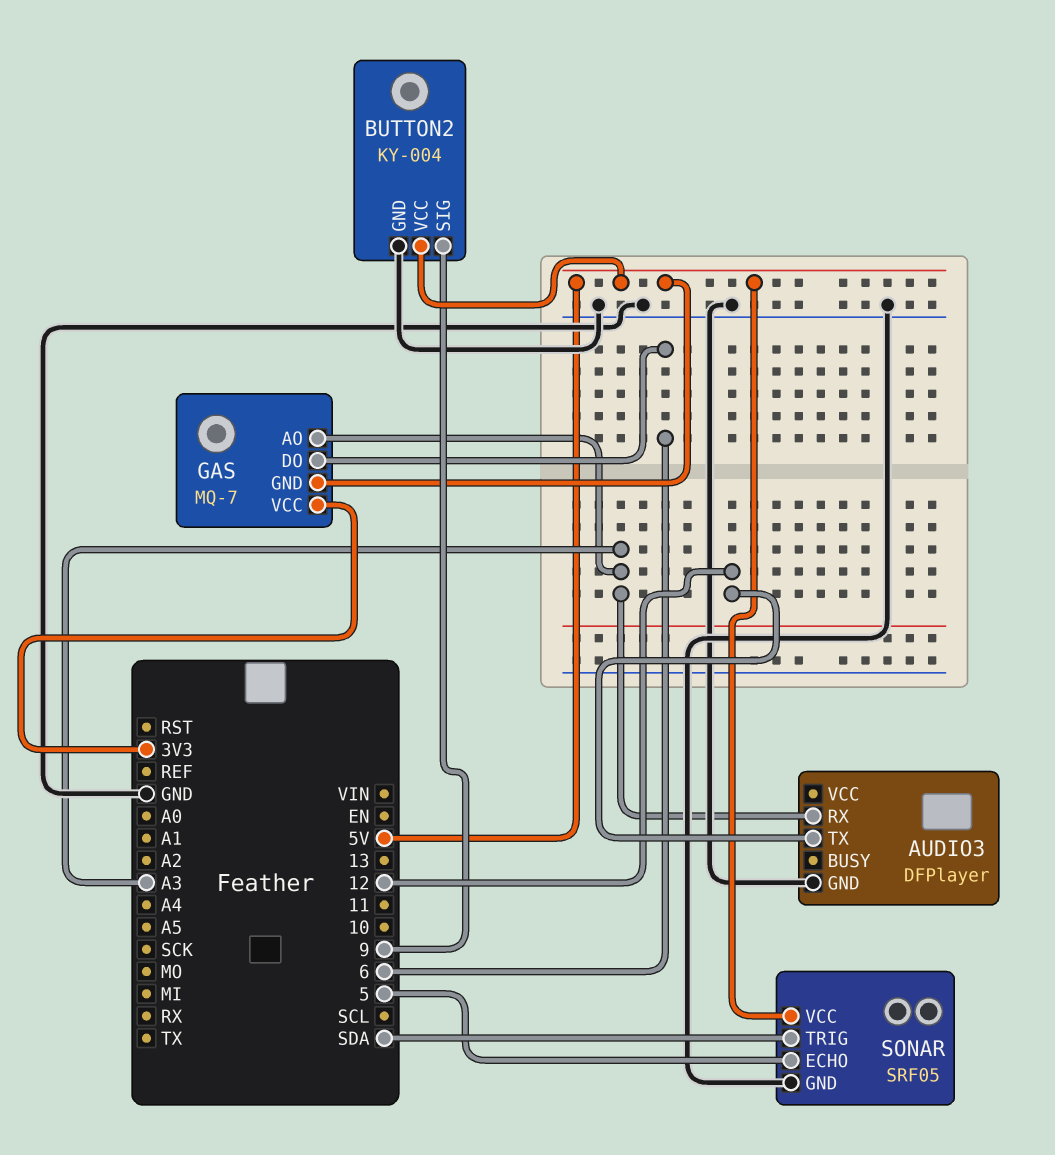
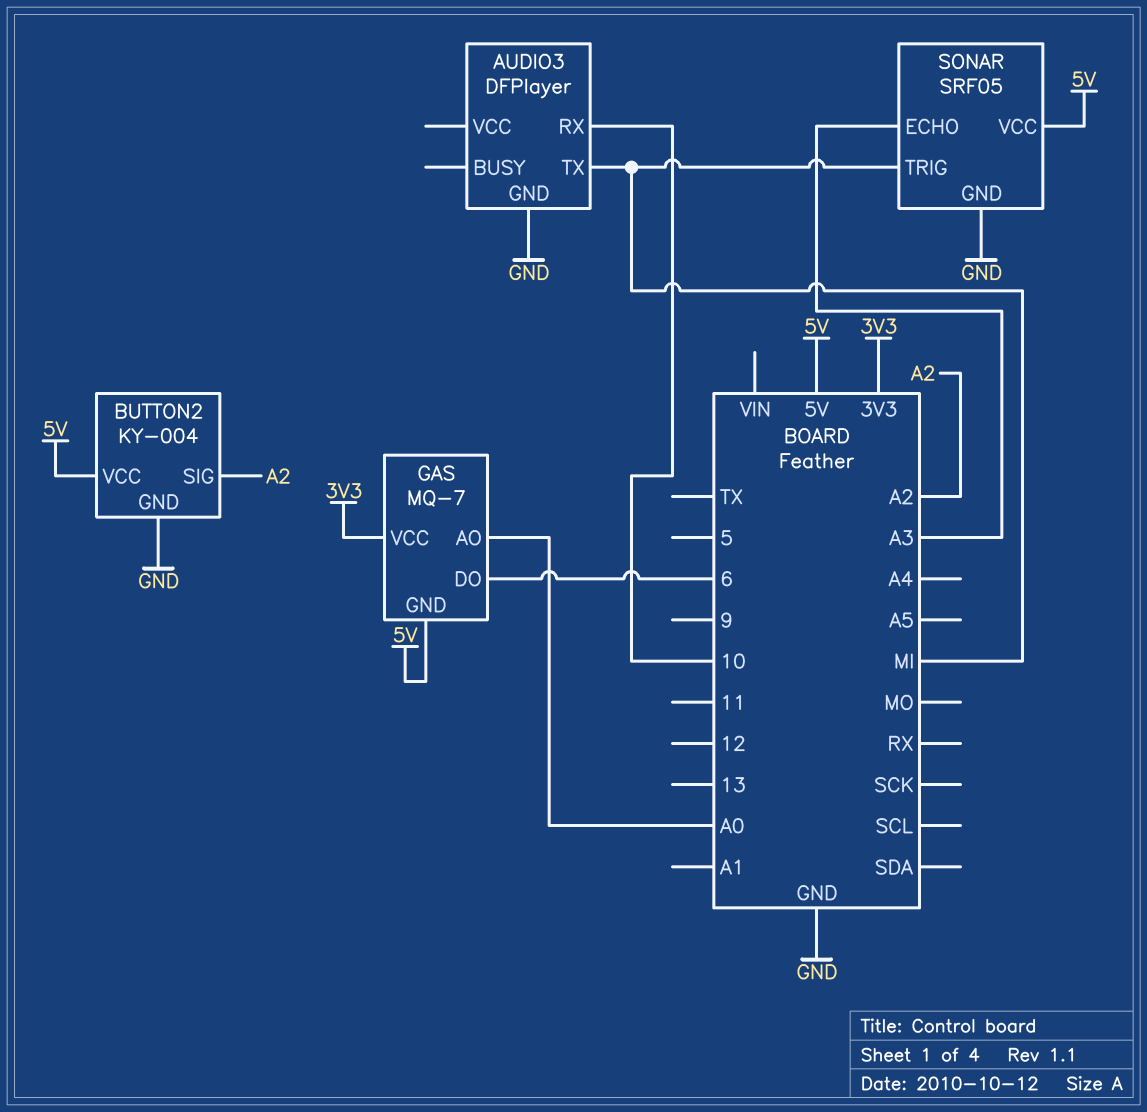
AUDIO3 pin RX: A3 -> 10
AUDIO3 pin TX: 12 -> MI
BUTTON2 pin SIG: 9 -> A2
GAS pin AO: A3 -> A0
SONAR pin ECHO: 5 -> A3
SONAR pin TRIG: SDA -> MI

